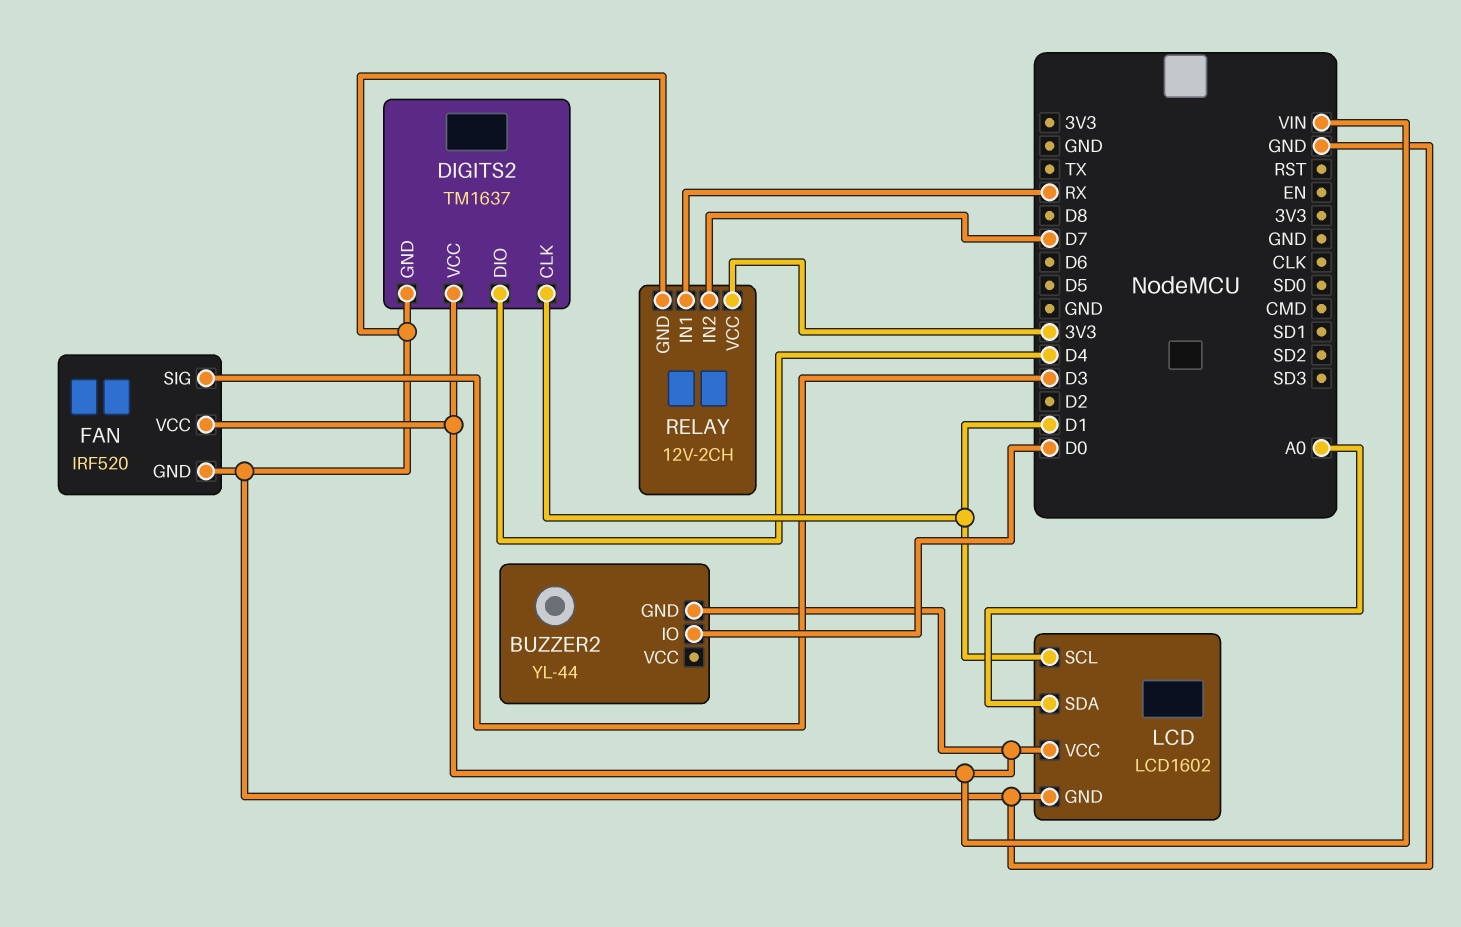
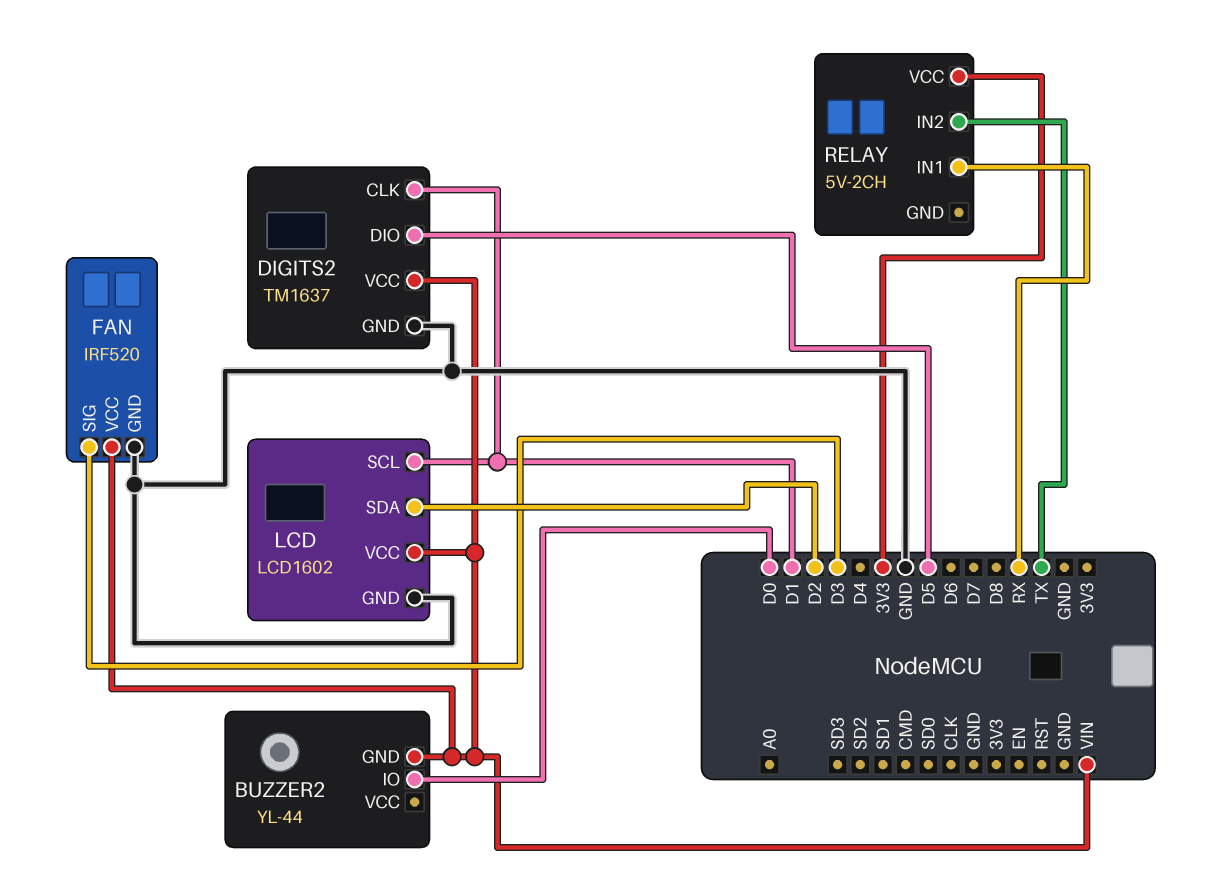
DIGITS2 pin DIO: D4 -> D5
LCD pin SDA: A0 -> D2
RELAY: 12V-2CH -> 5V-2CH
RELAY pin GND: GND -> none
RELAY pin IN2: D7 -> TX

